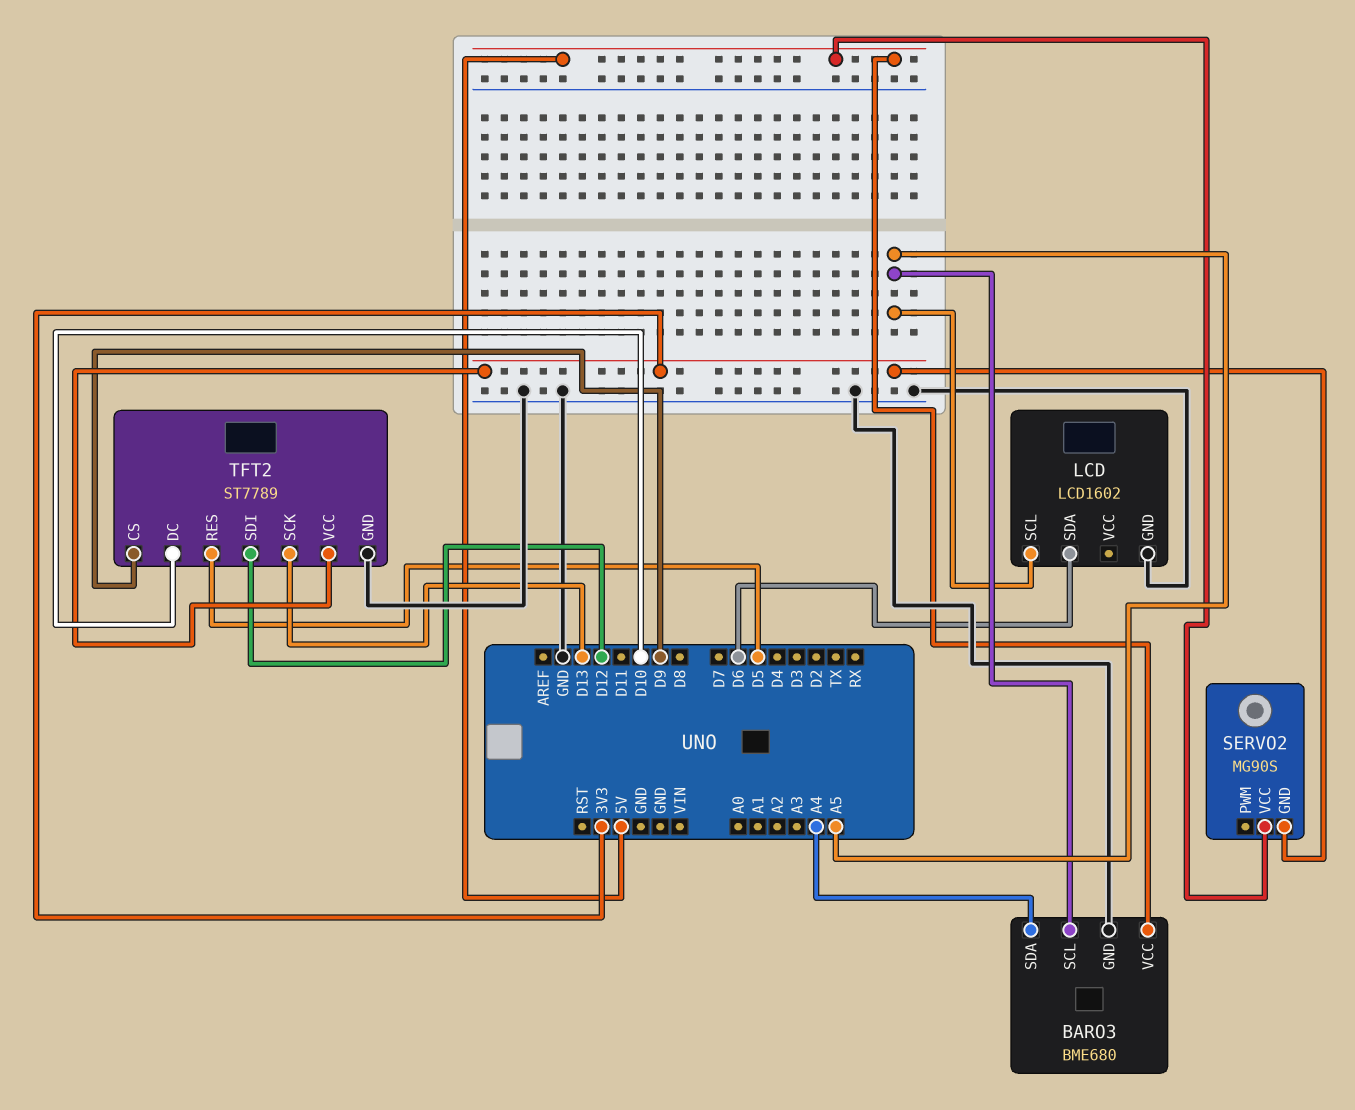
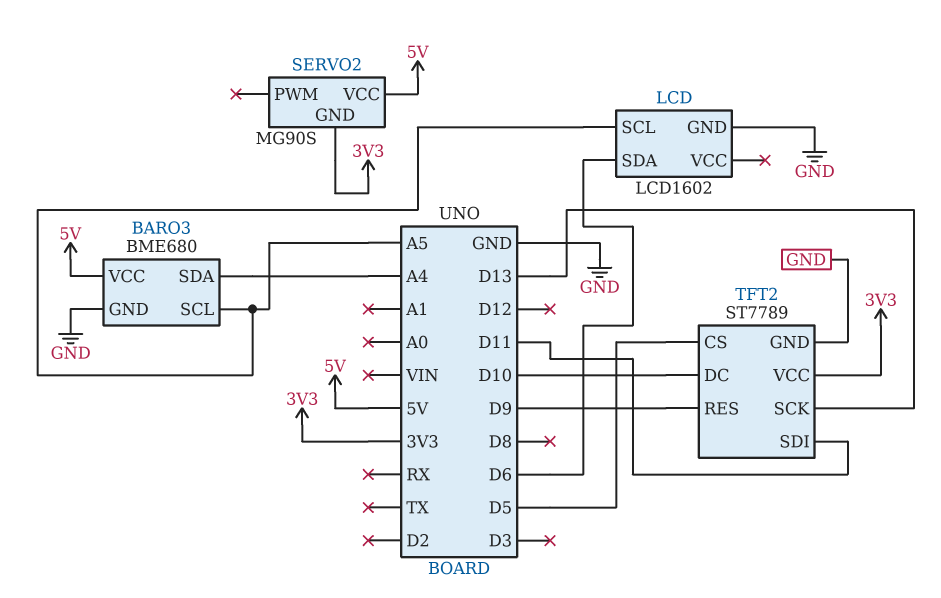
TFT2 pin CS: D9 -> D5
TFT2 pin RES: D5 -> D9
TFT2 pin SDI: D12 -> D11

